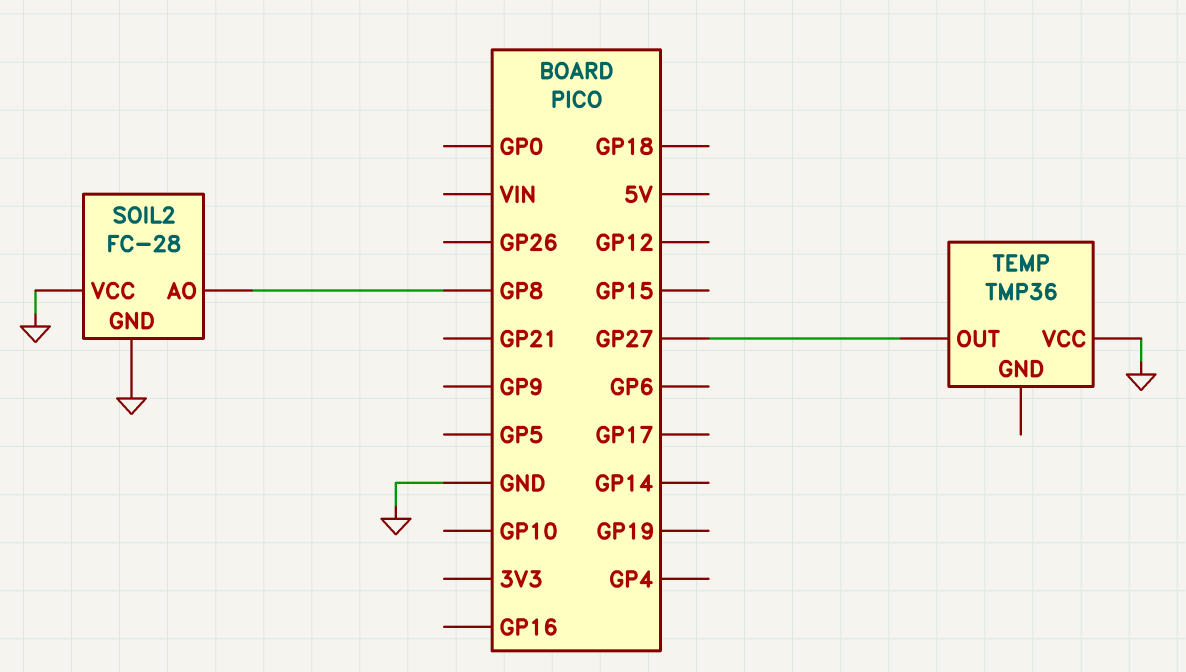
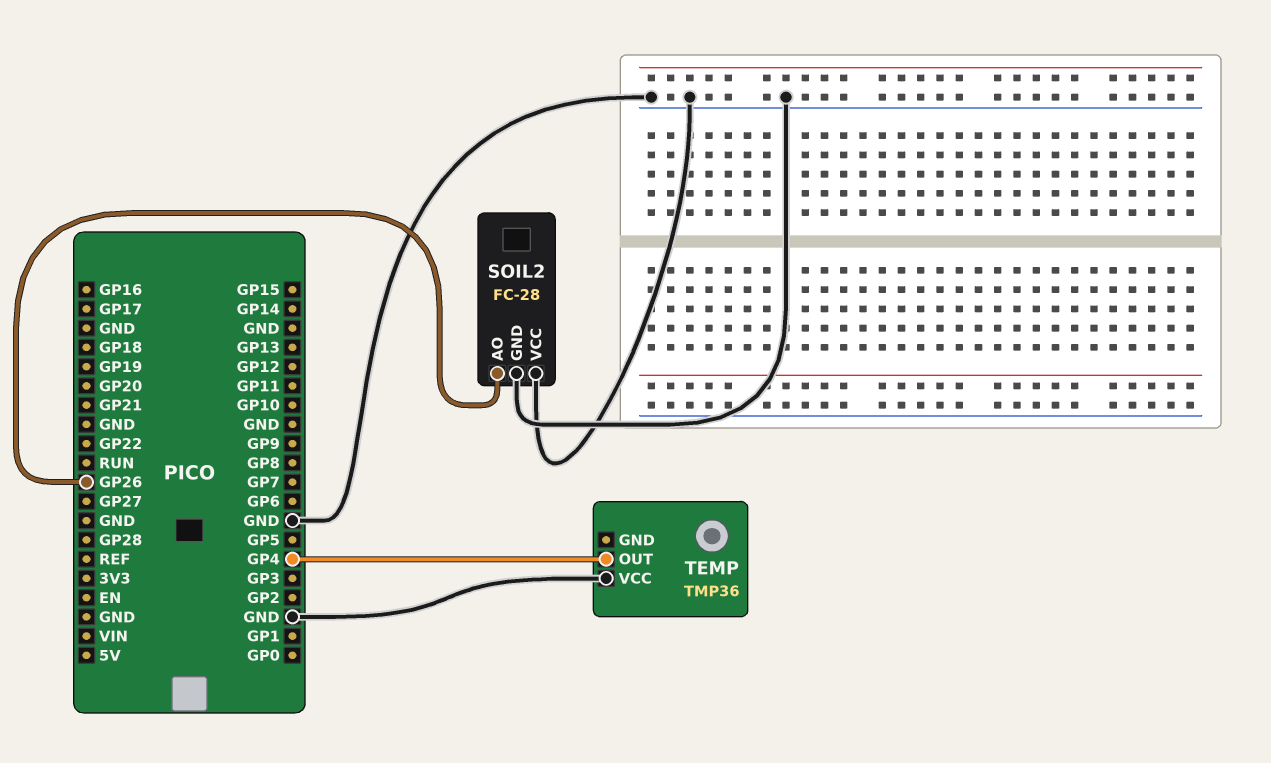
SOIL2 pin AO: GP8 -> GP26
TEMP pin OUT: GP27 -> GP4

